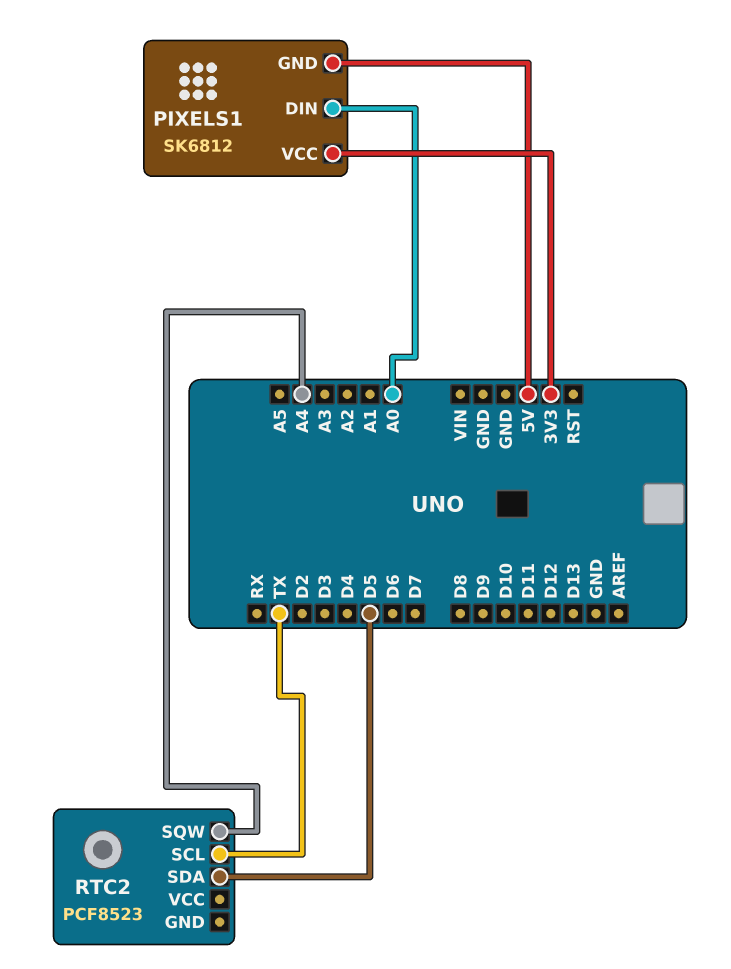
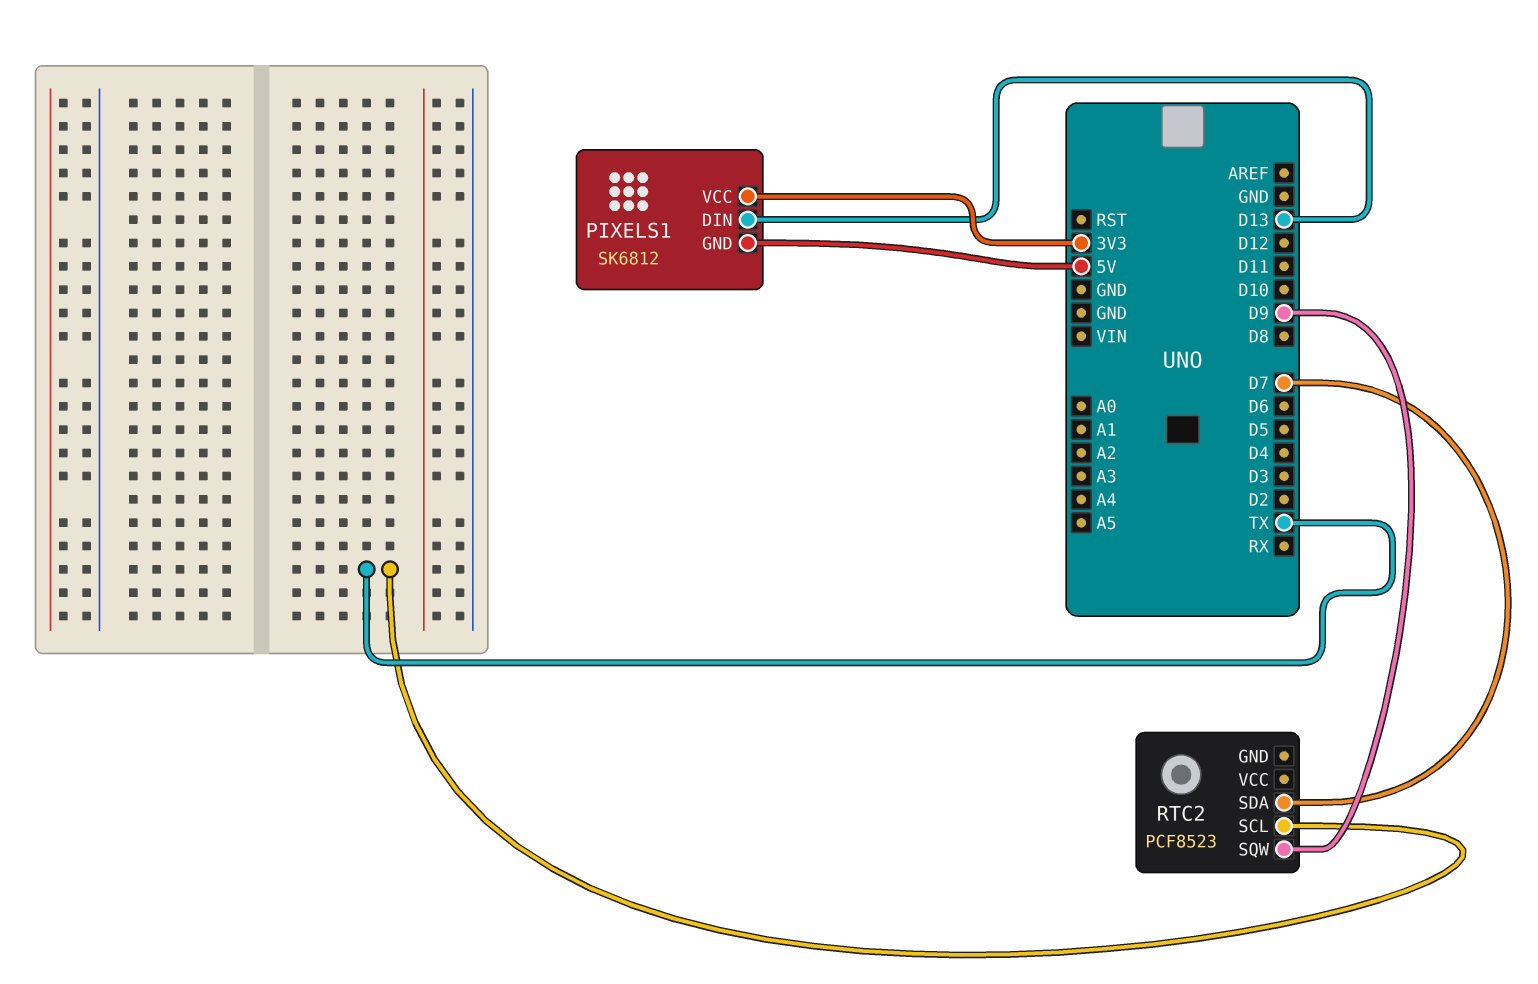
PIXELS1 pin DIN: A0 -> D13
RTC2 pin SDA: D5 -> D7
RTC2 pin SQW: A4 -> D9

